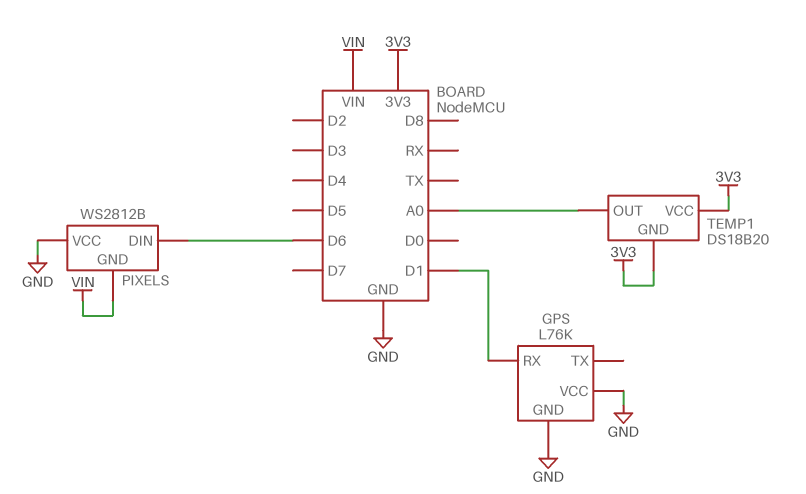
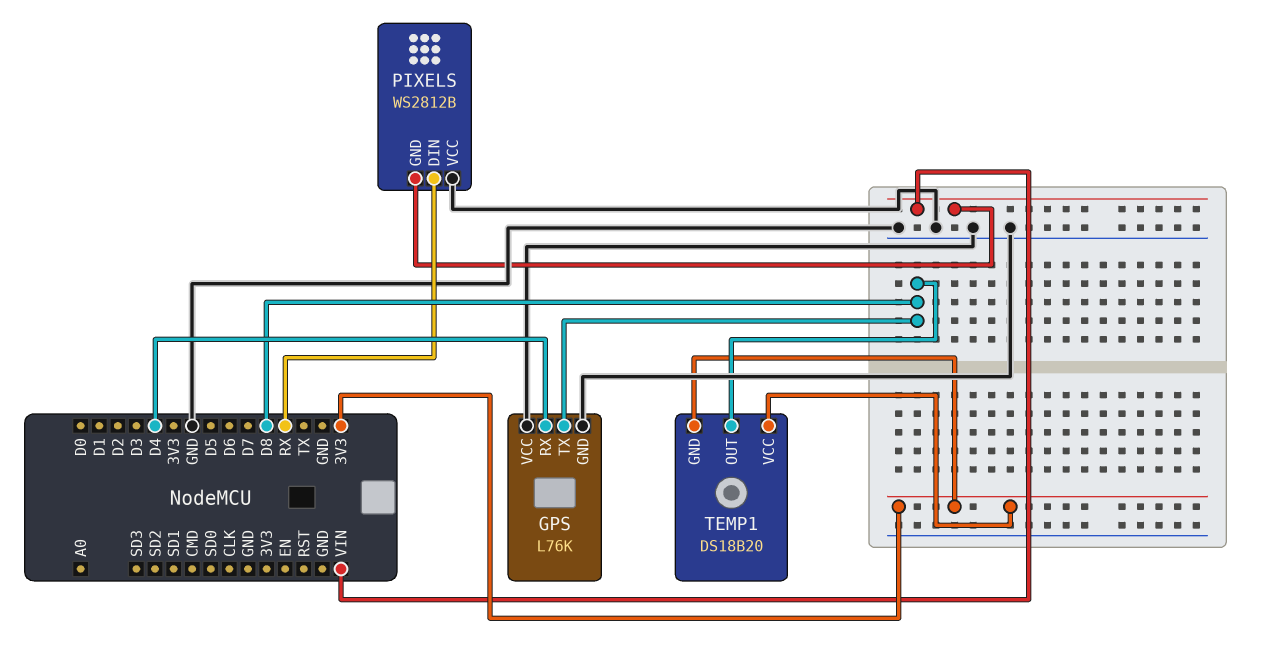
GPS pin RX: D1 -> D4
GPS pin TX: none -> D8
PIXELS pin DIN: D6 -> RX
TEMP1 pin OUT: A0 -> D8

